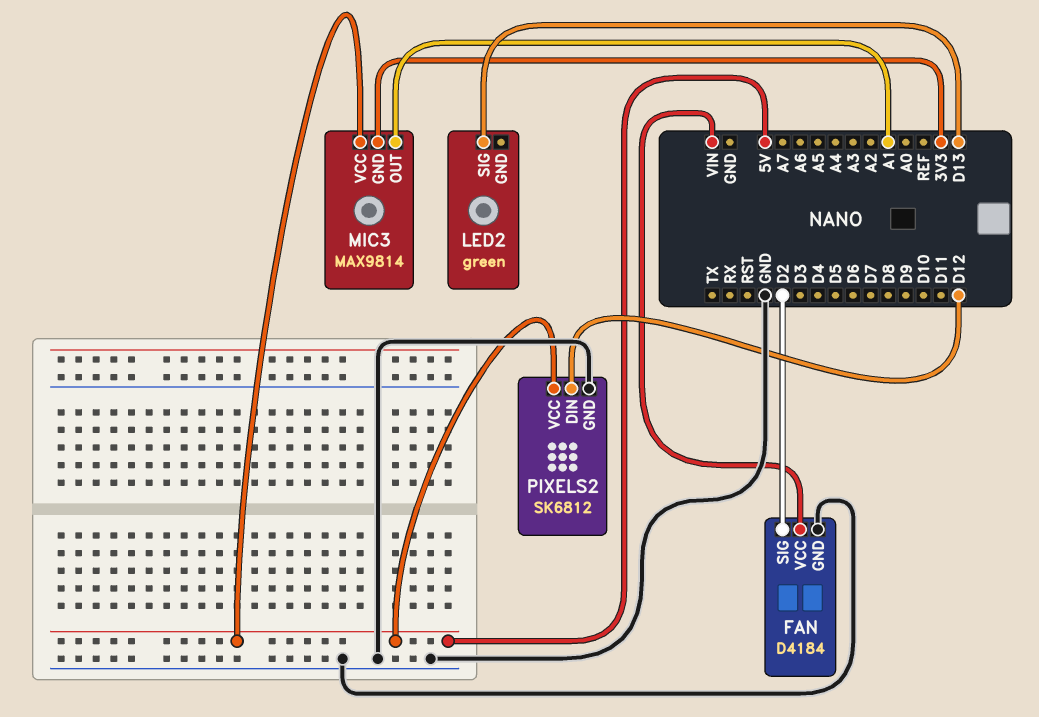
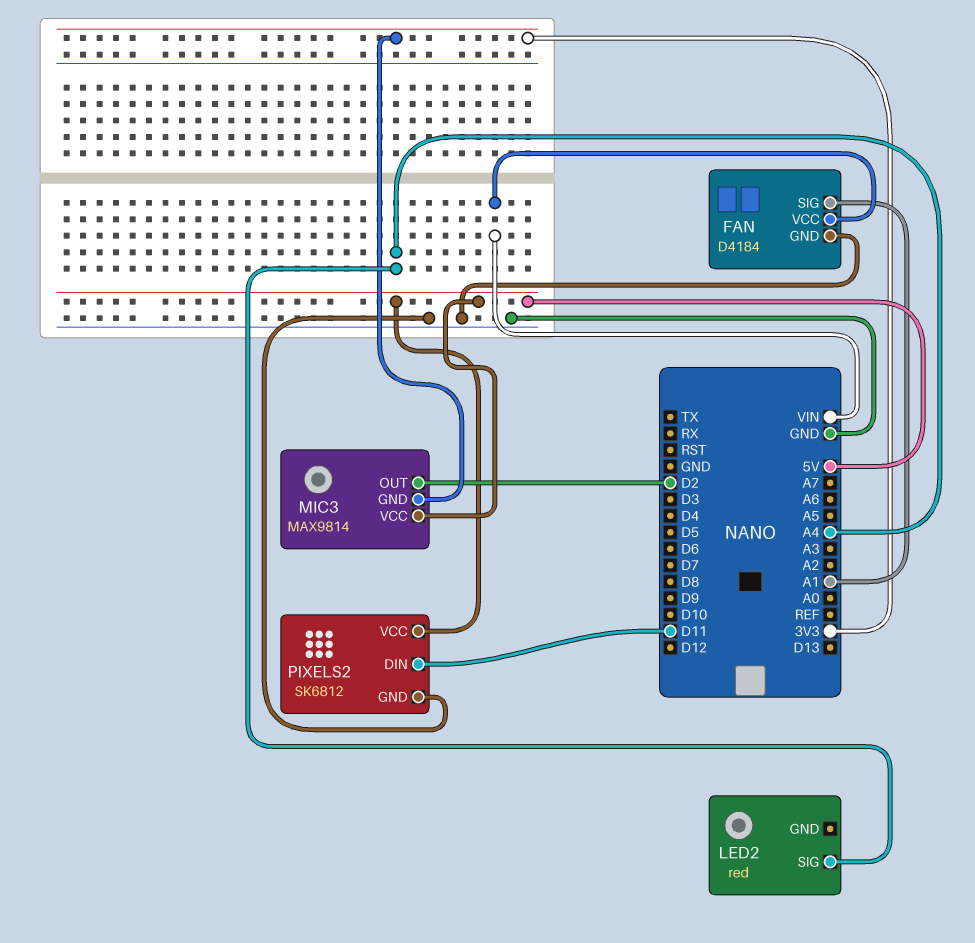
FAN pin SIG: D2 -> A1
LED2: green -> red
LED2 pin SIG: D13 -> A4
MIC3 pin OUT: A1 -> D2
PIXELS2 pin DIN: D12 -> D11

